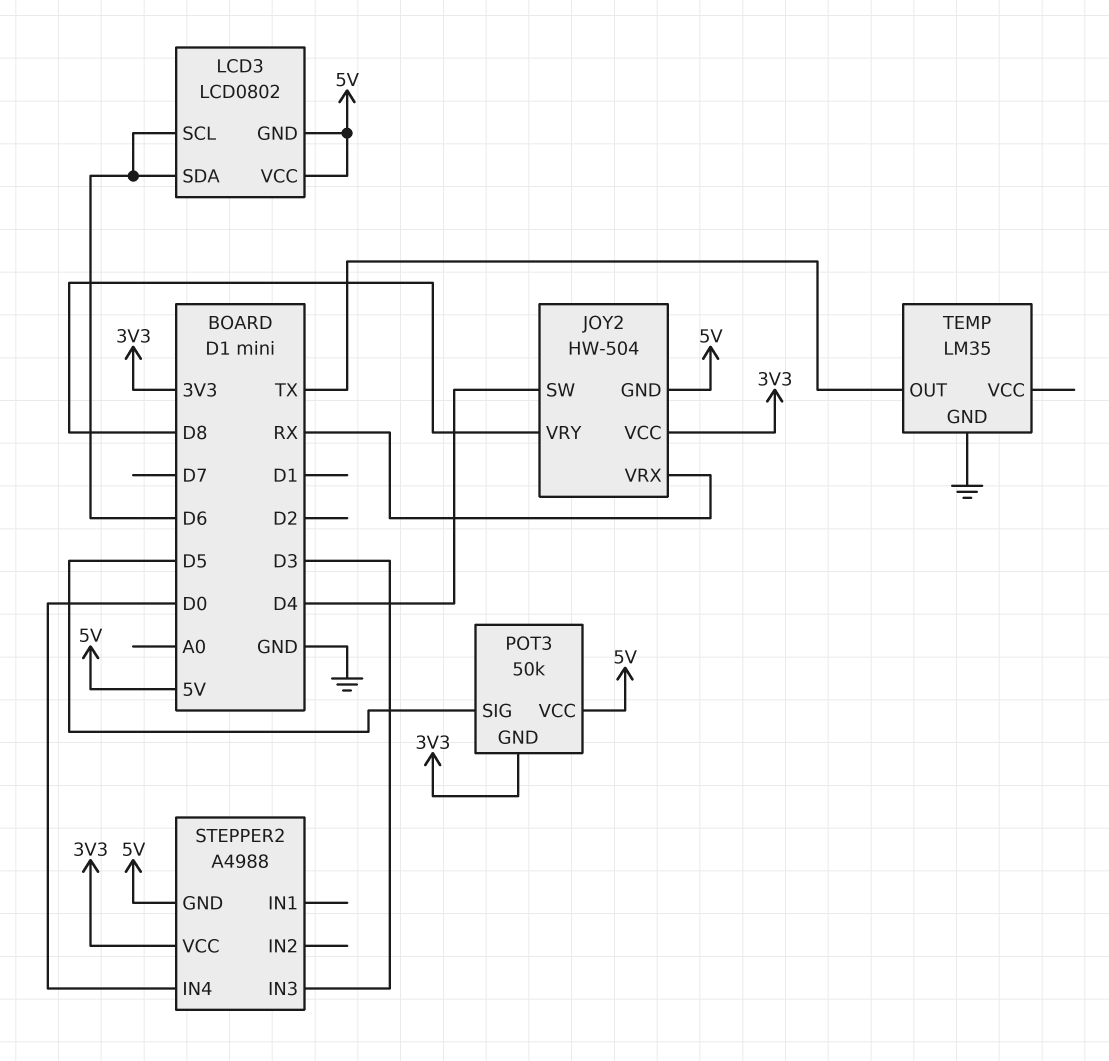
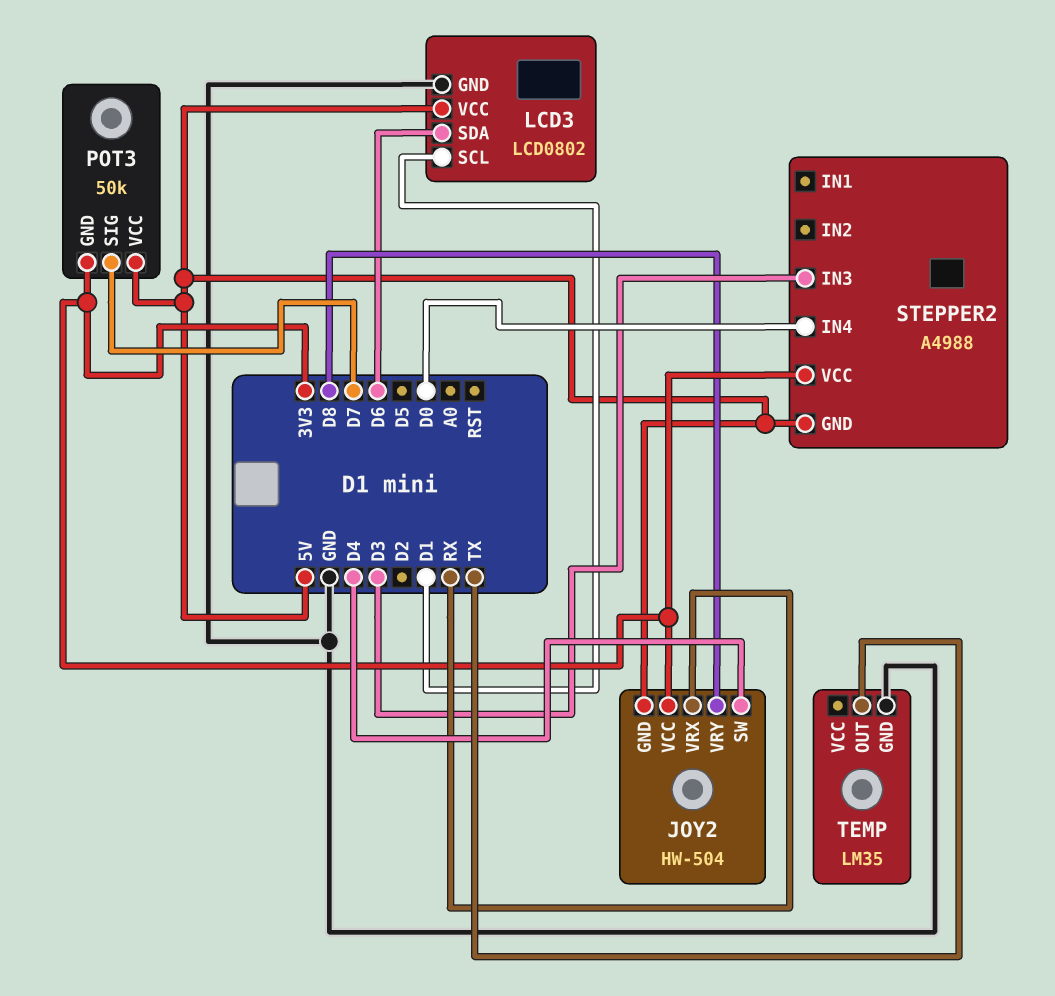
LCD3 pin GND: 5V -> GND
LCD3 pin SCL: D6 -> D1
POT3 pin SIG: D5 -> D7

